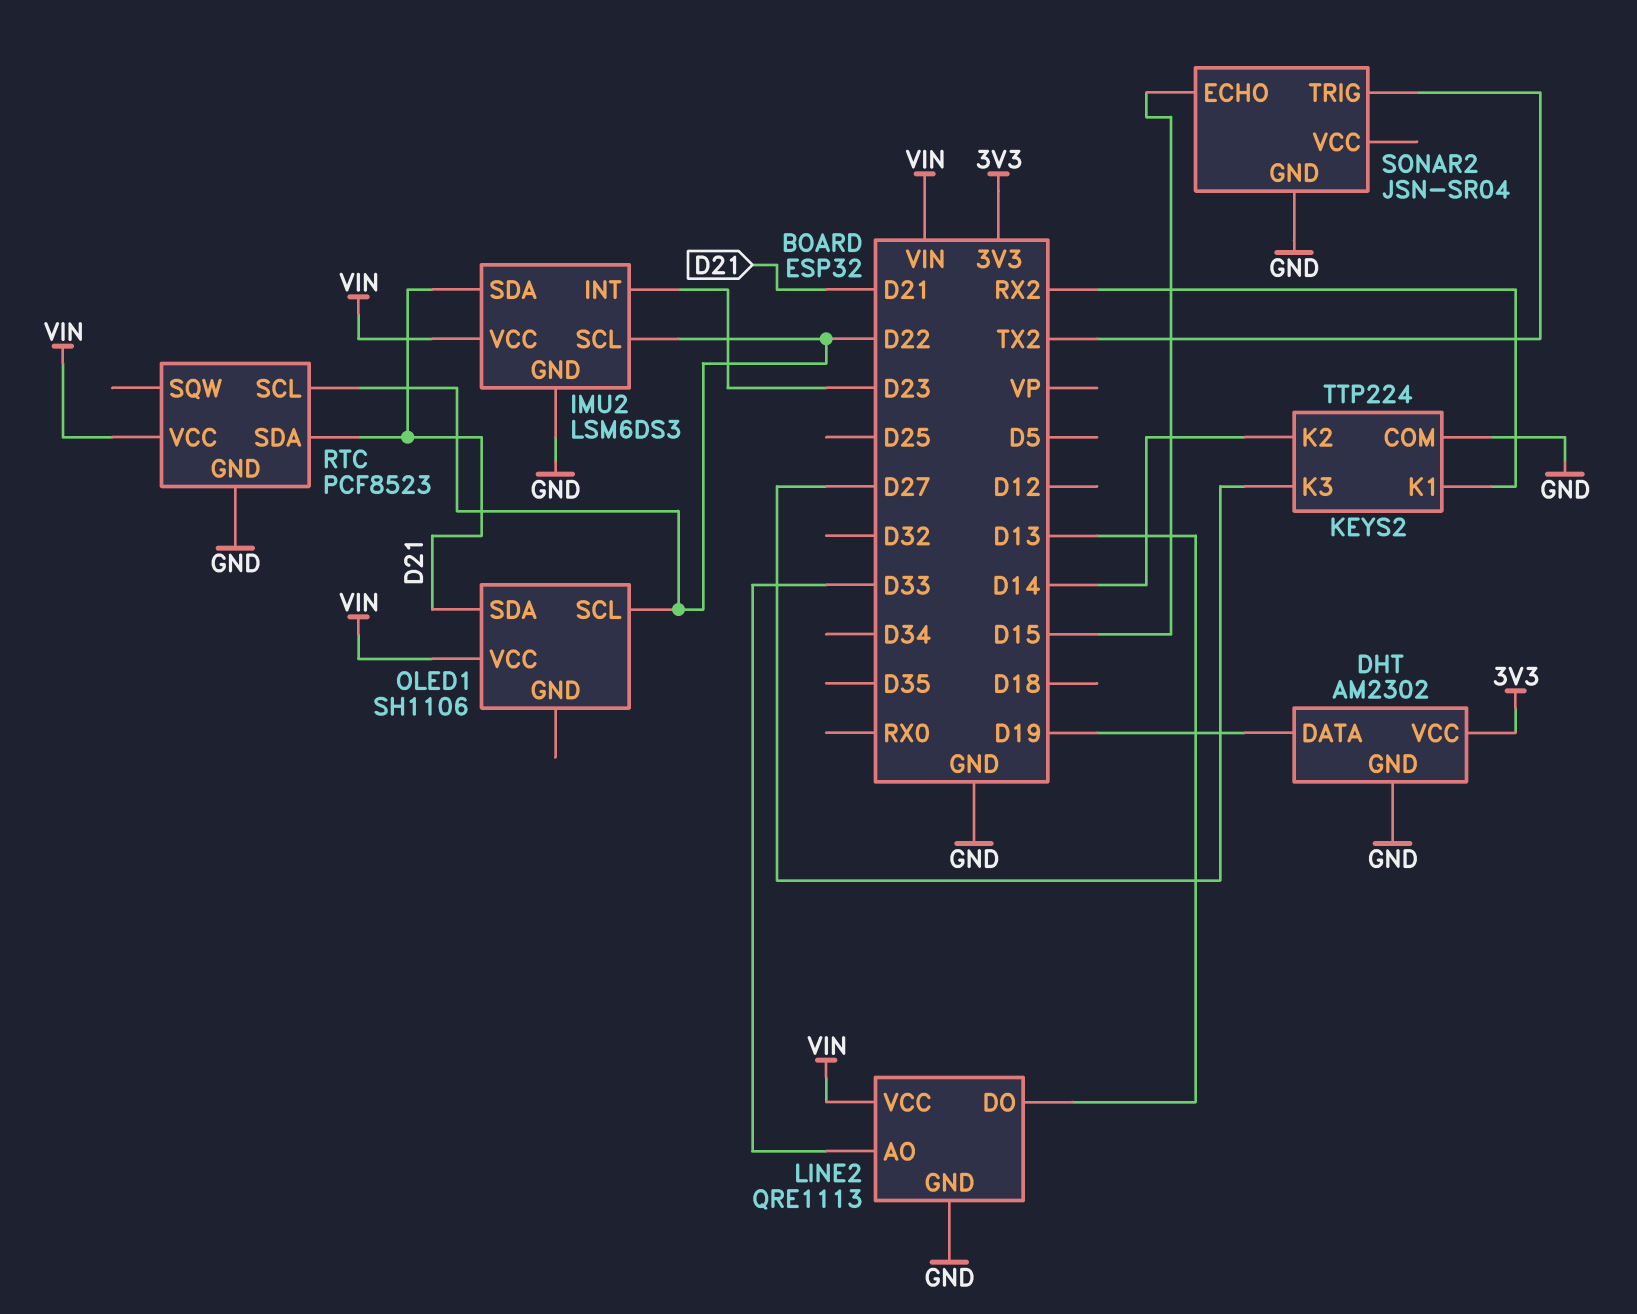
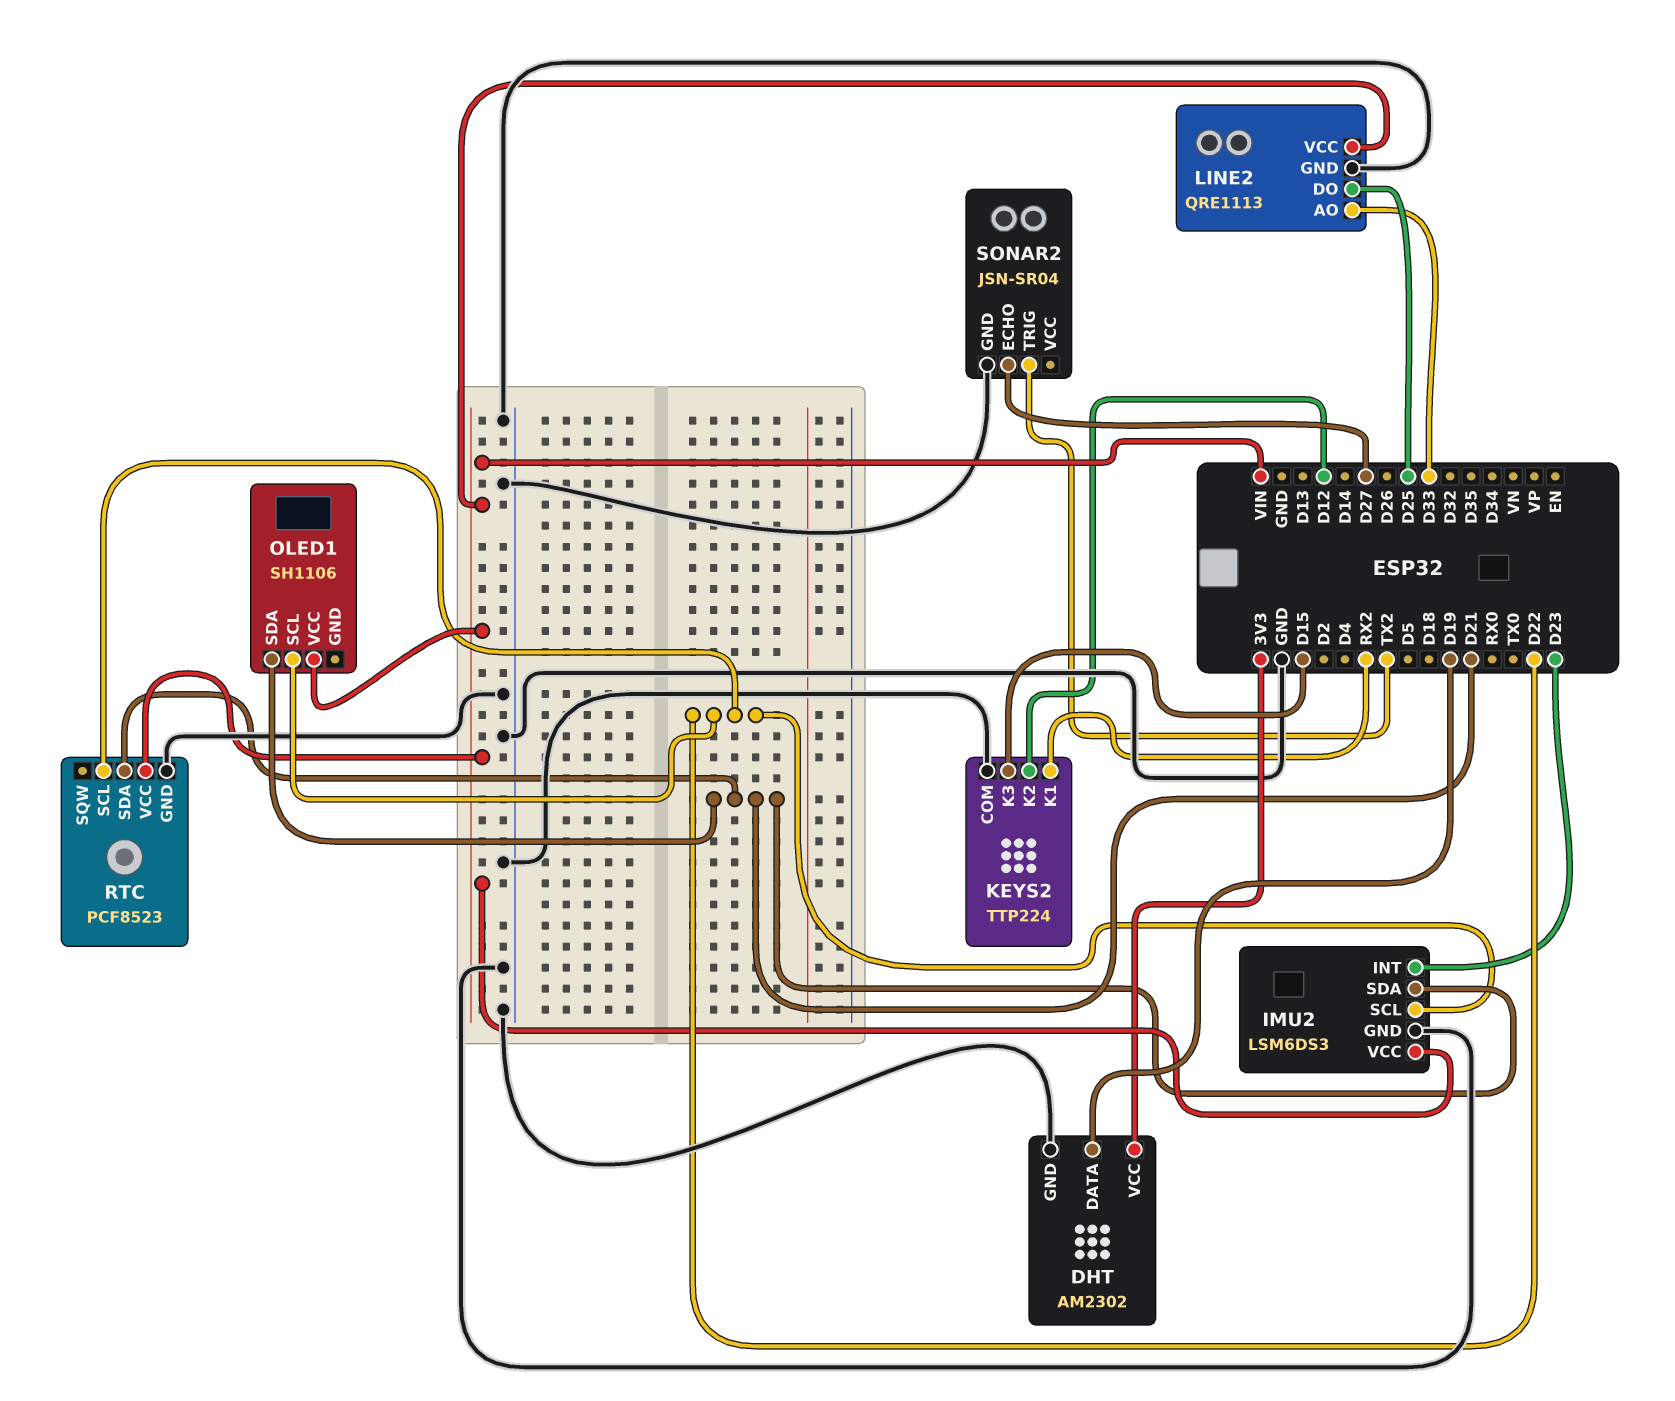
KEYS2 pin K2: D14 -> D12
KEYS2 pin K3: D27 -> D15
LINE2 pin DO: D13 -> D25
SONAR2 pin ECHO: D15 -> D27

